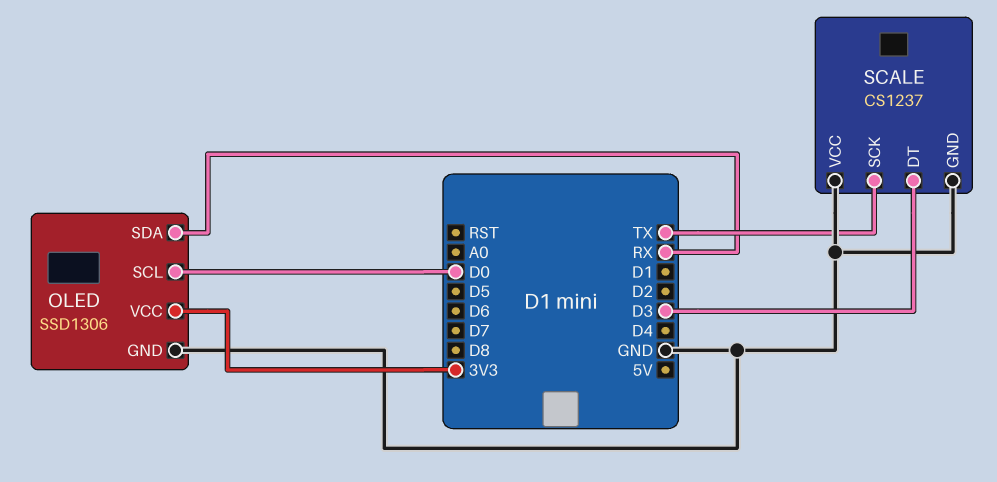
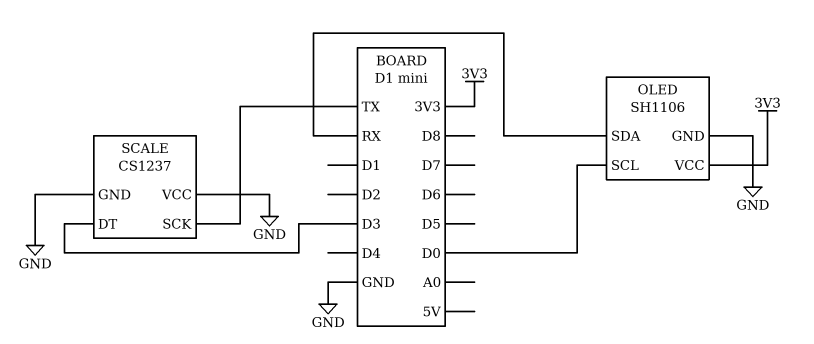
OLED: SSD1306 -> SH1106

